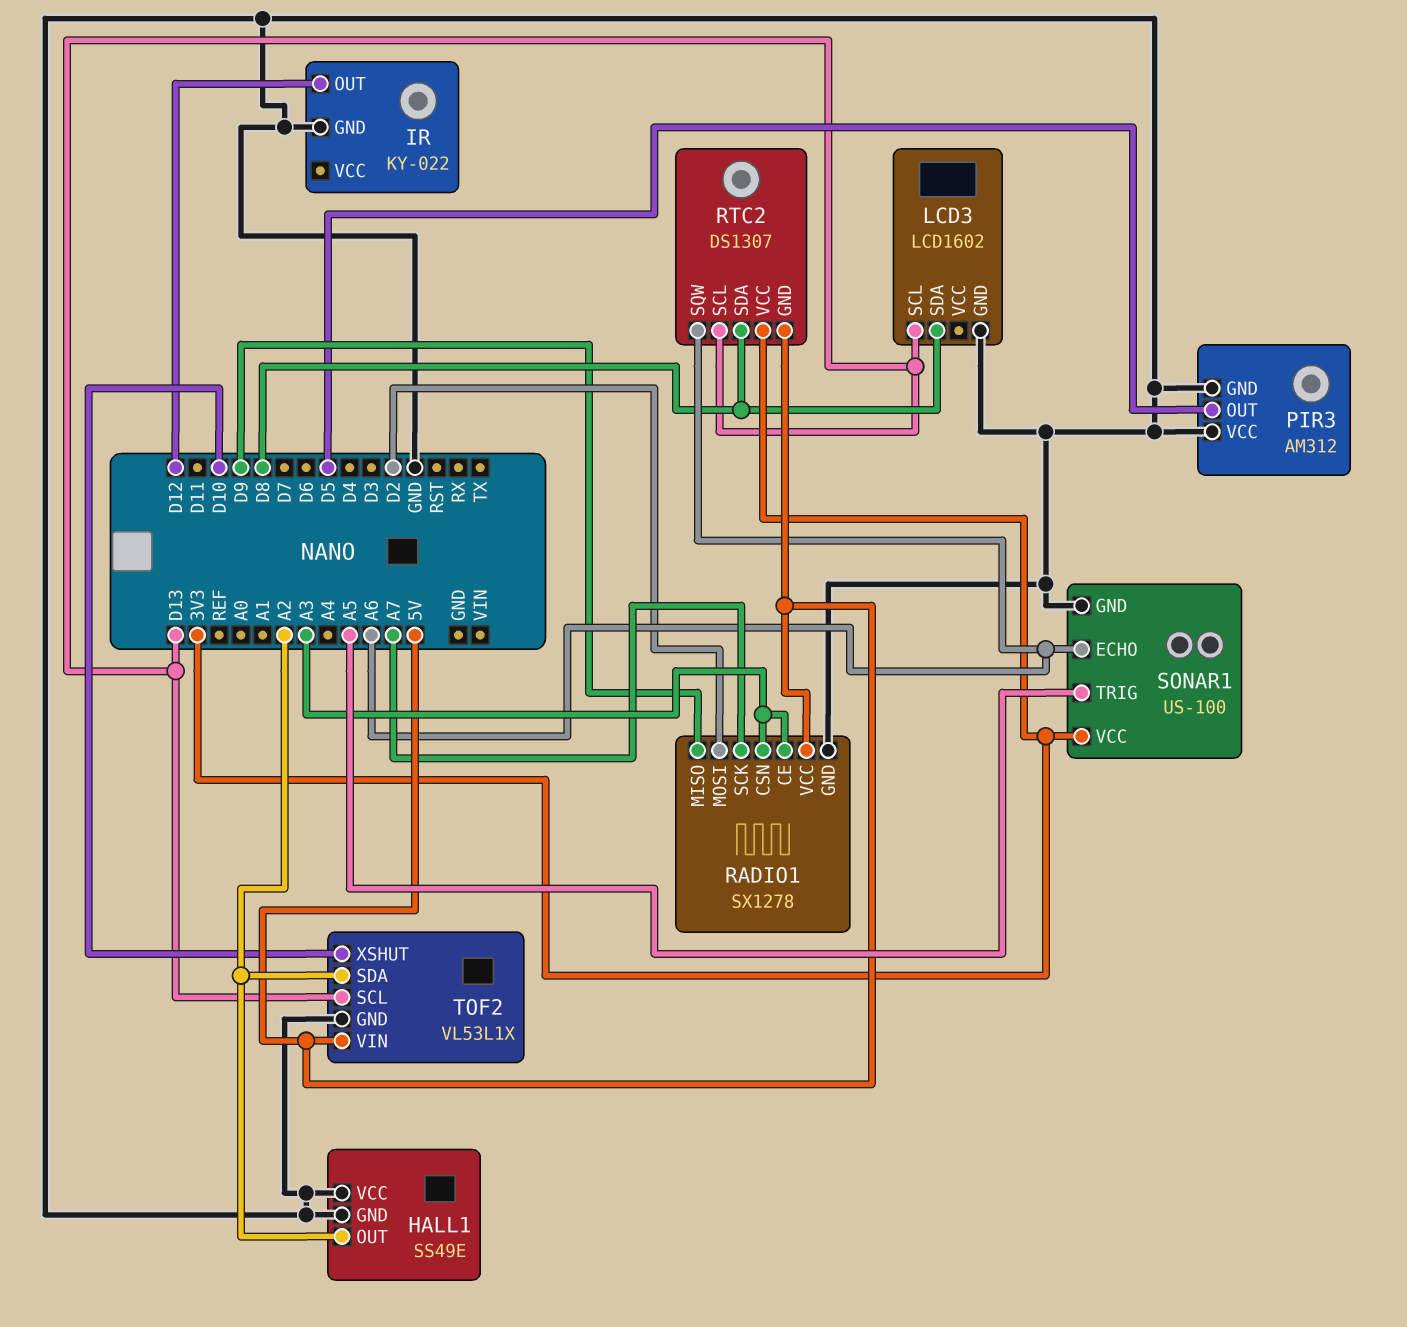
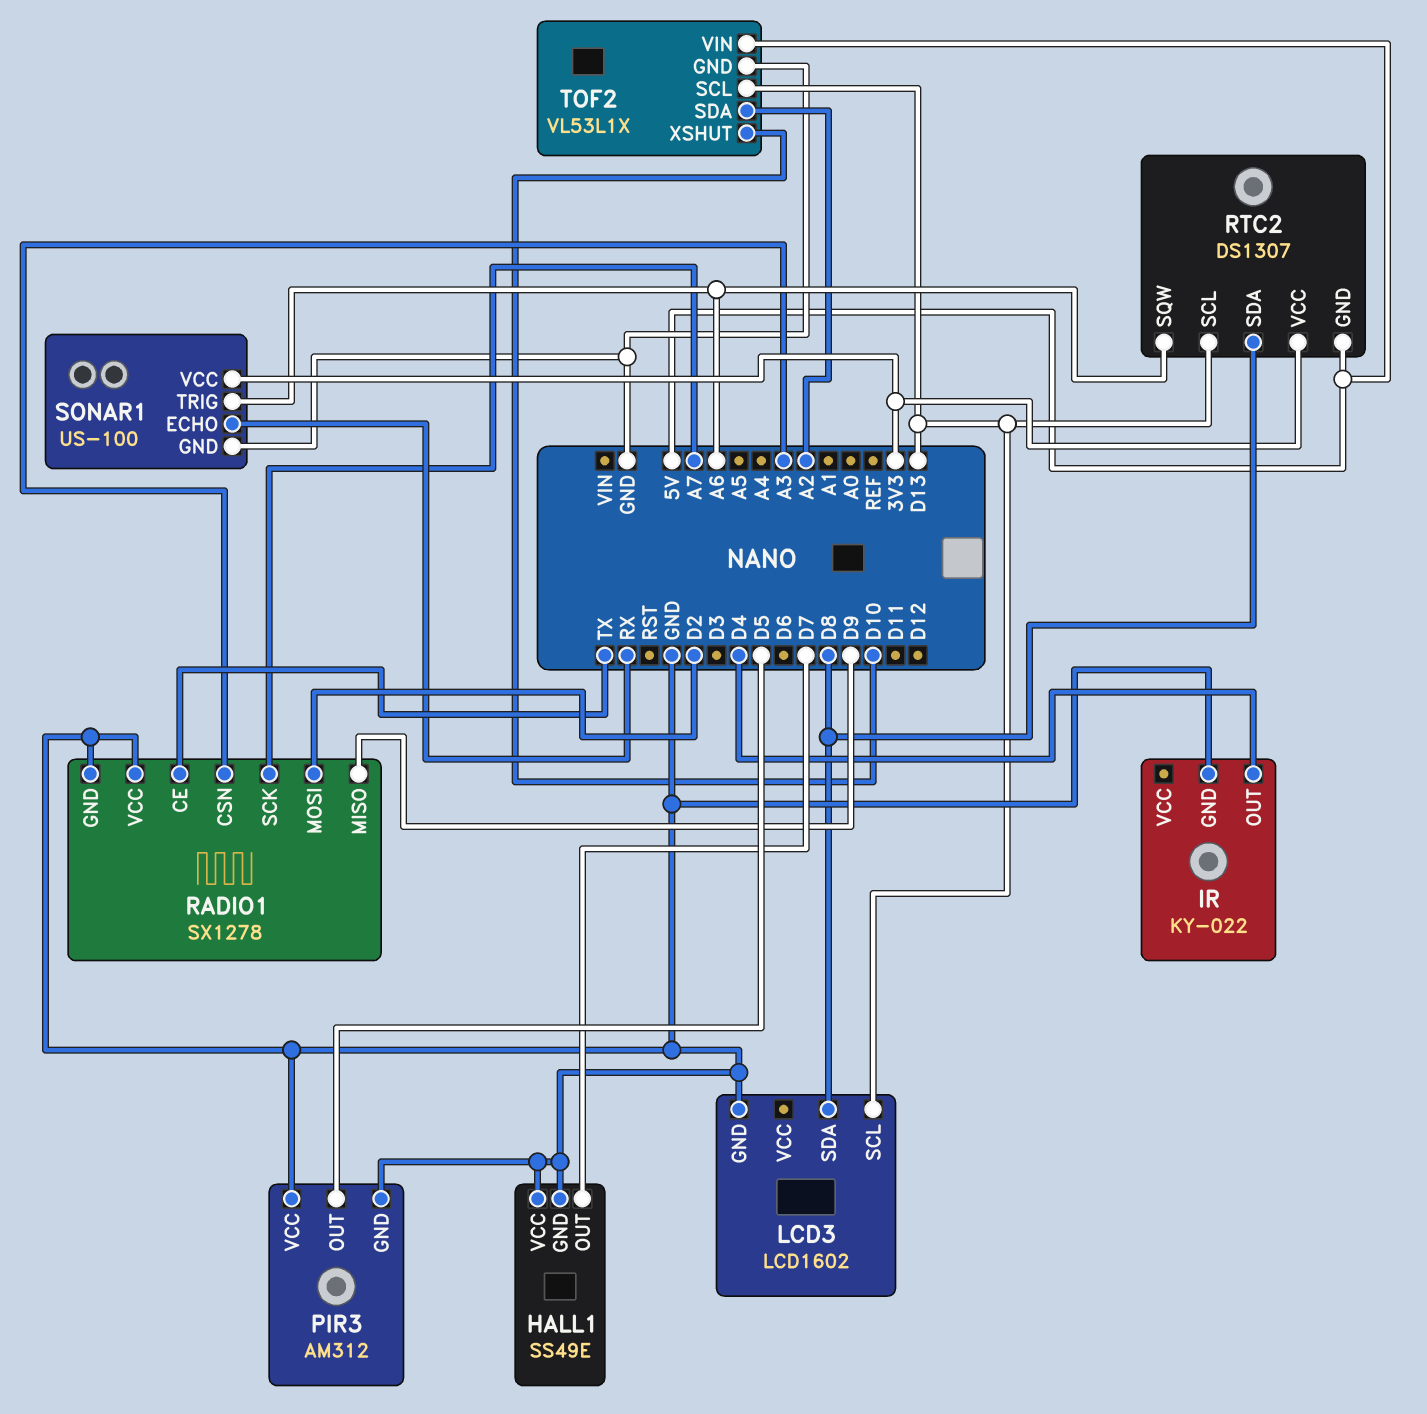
HALL1 pin OUT: A2 -> D7
IR pin OUT: D12 -> D4
RADIO1 pin CE: A3 -> TX
RADIO1 pin VCC: 5V -> GND
SONAR1 pin ECHO: A6 -> RX
SONAR1 pin TRIG: A5 -> A6

